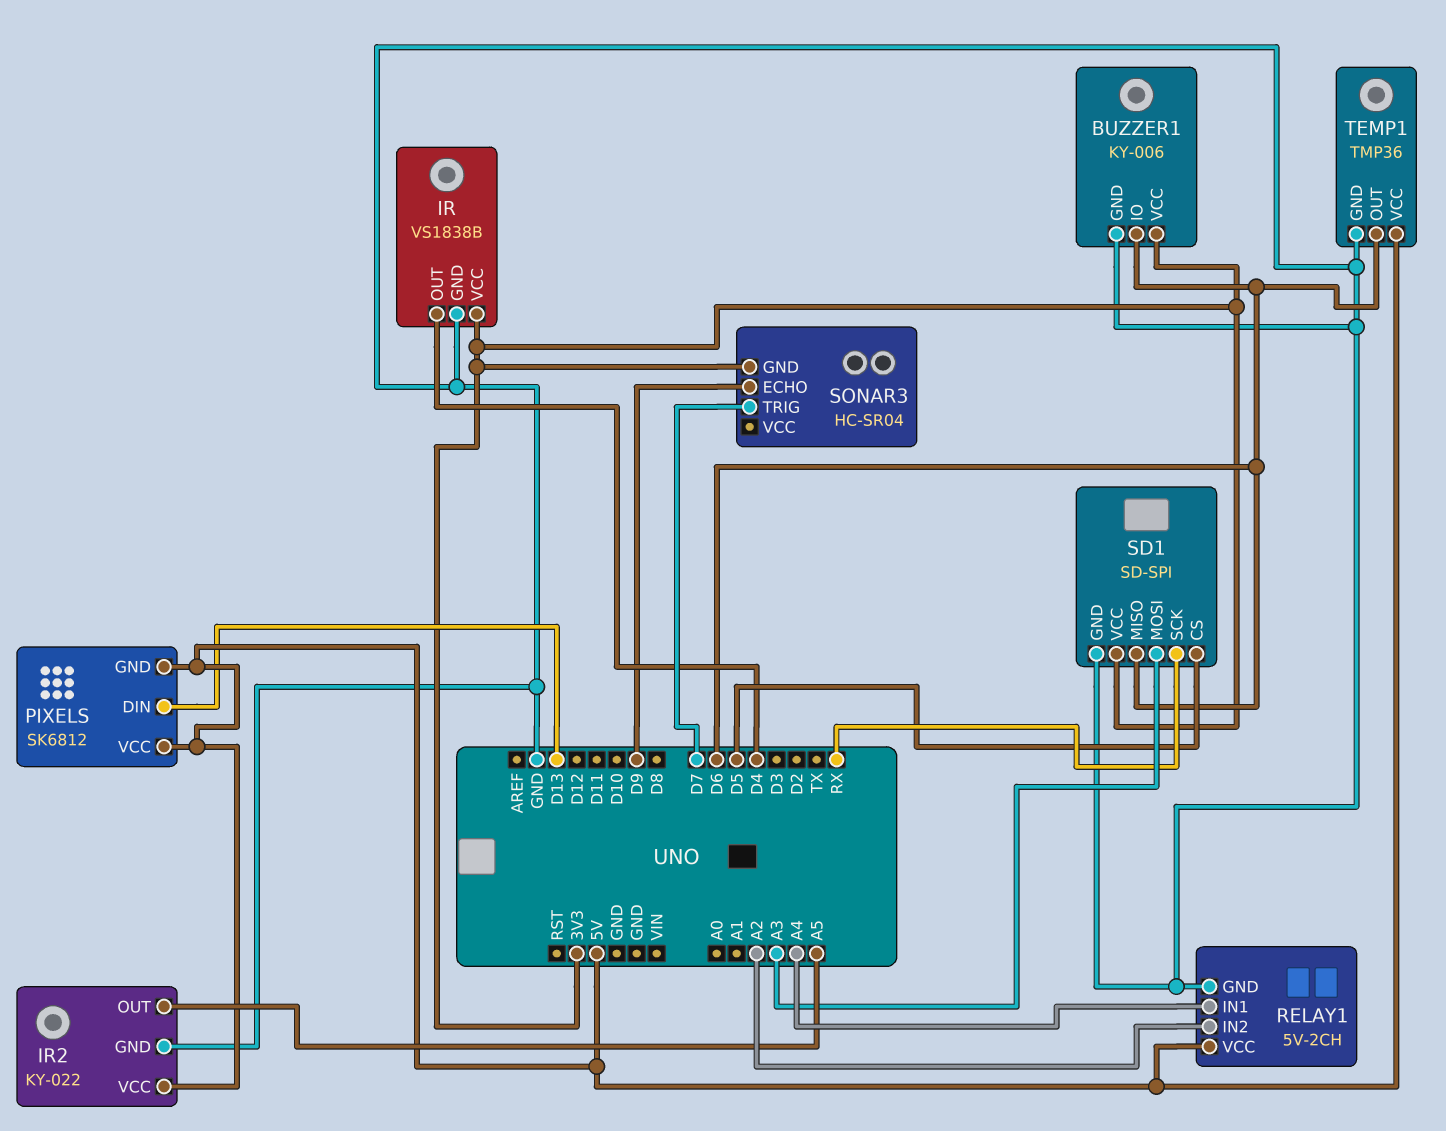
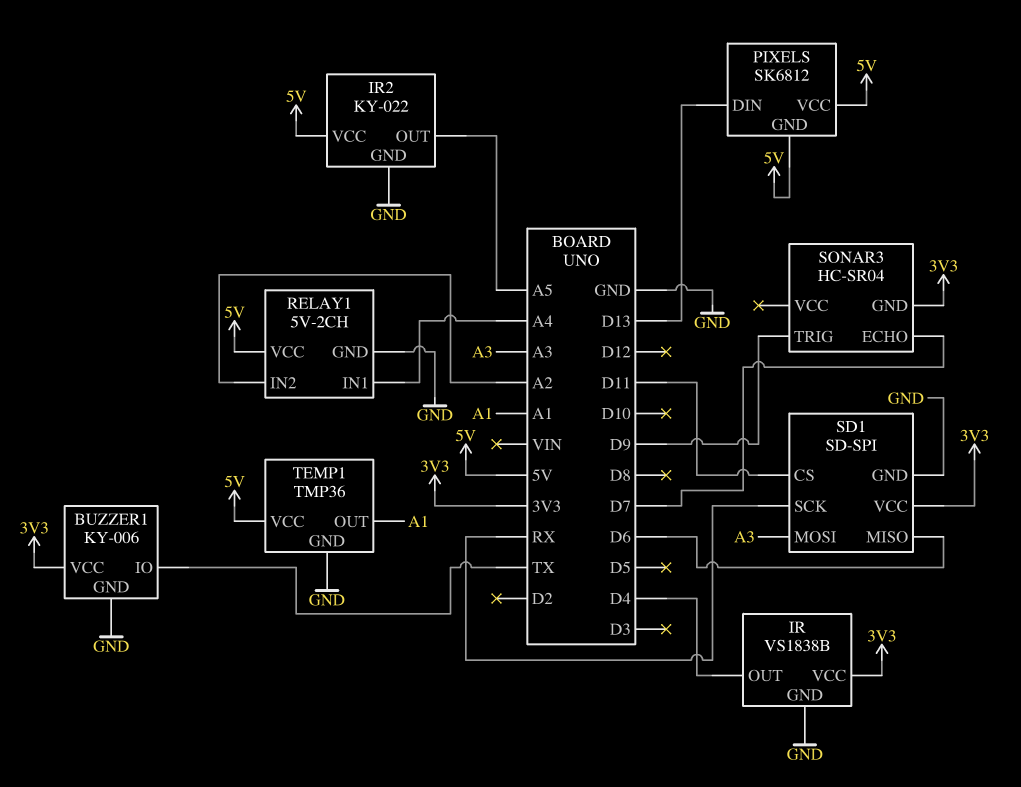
BUZZER1 pin IO: D6 -> TX
SD1 pin CS: D5 -> D11
SONAR3 pin ECHO: D9 -> D7
SONAR3 pin TRIG: D7 -> D9
TEMP1 pin OUT: D6 -> A1

